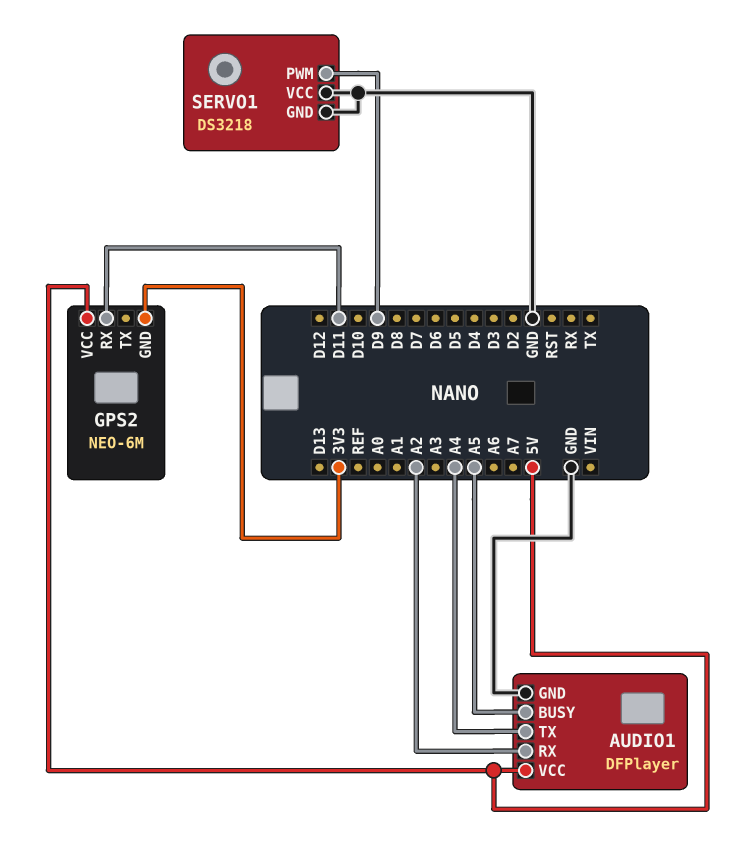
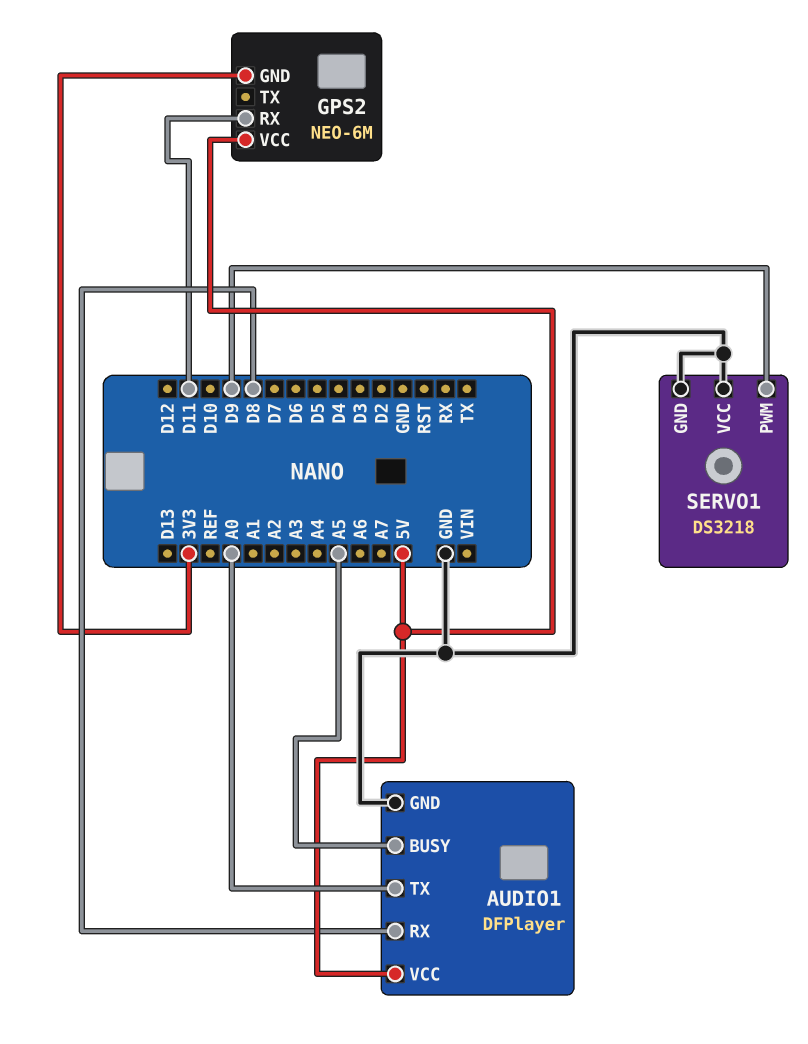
AUDIO1 pin RX: A2 -> D8
AUDIO1 pin TX: A4 -> A0

